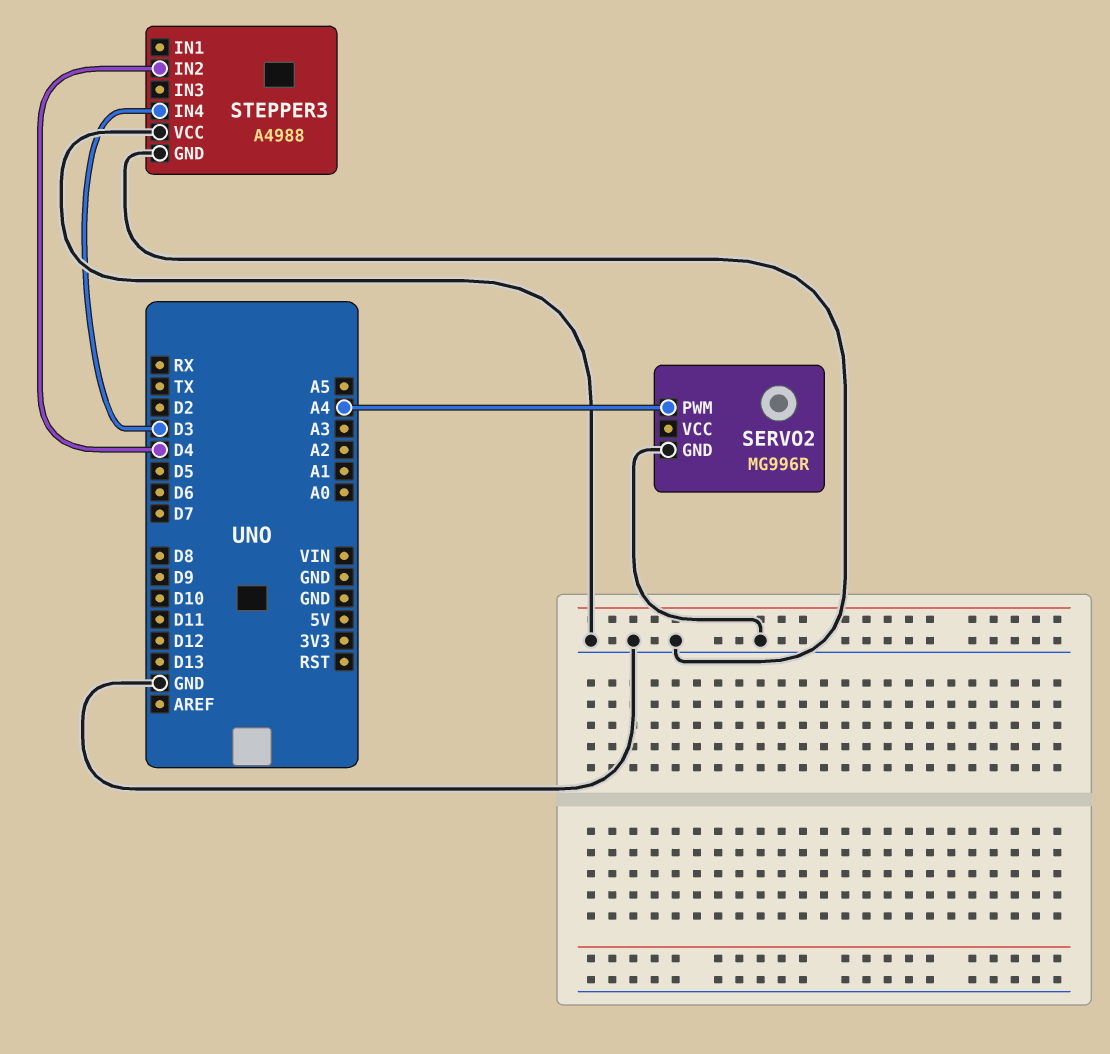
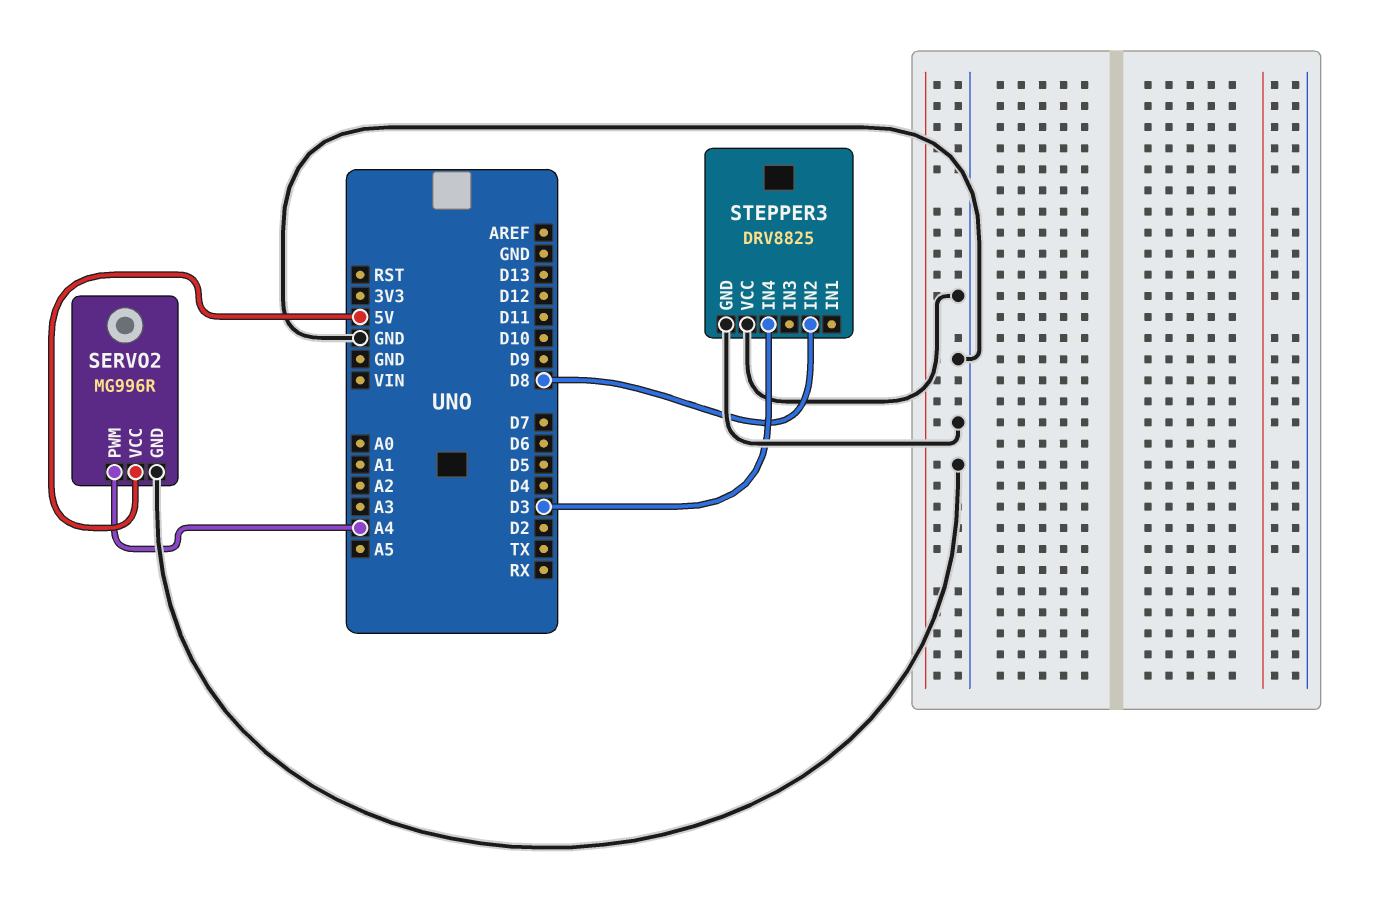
SERVO2 pin VCC: none -> 5V
STEPPER3: A4988 -> DRV8825
STEPPER3 pin IN2: D4 -> D8

